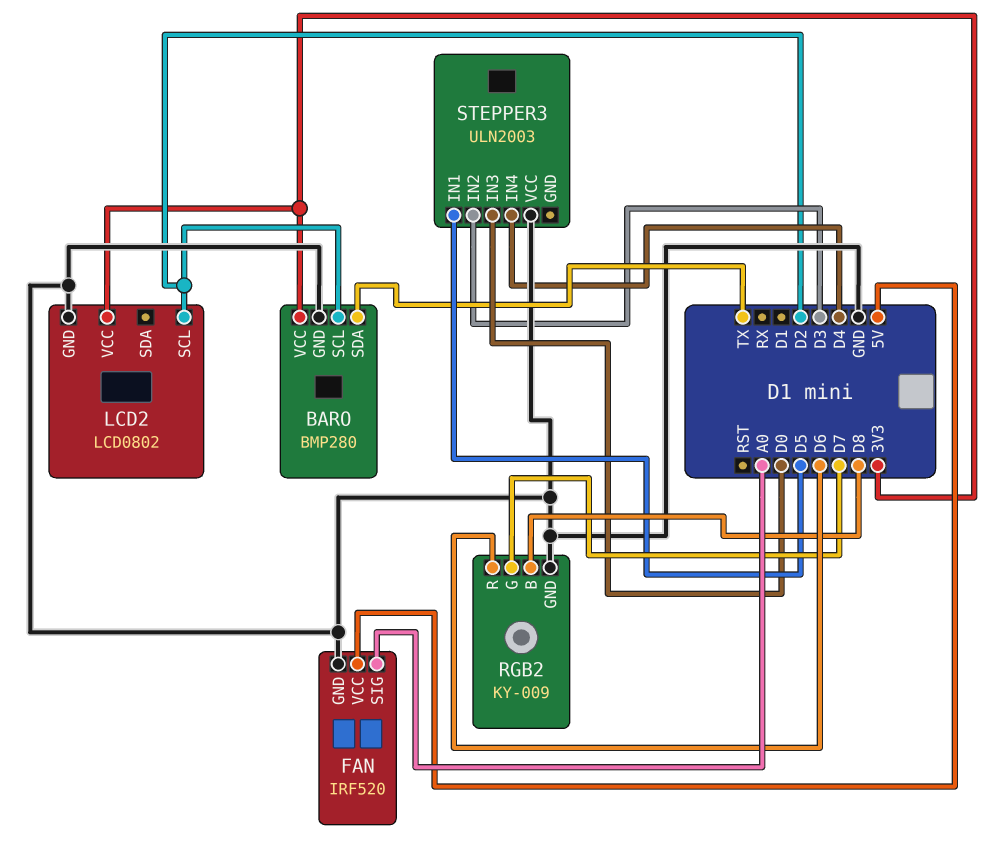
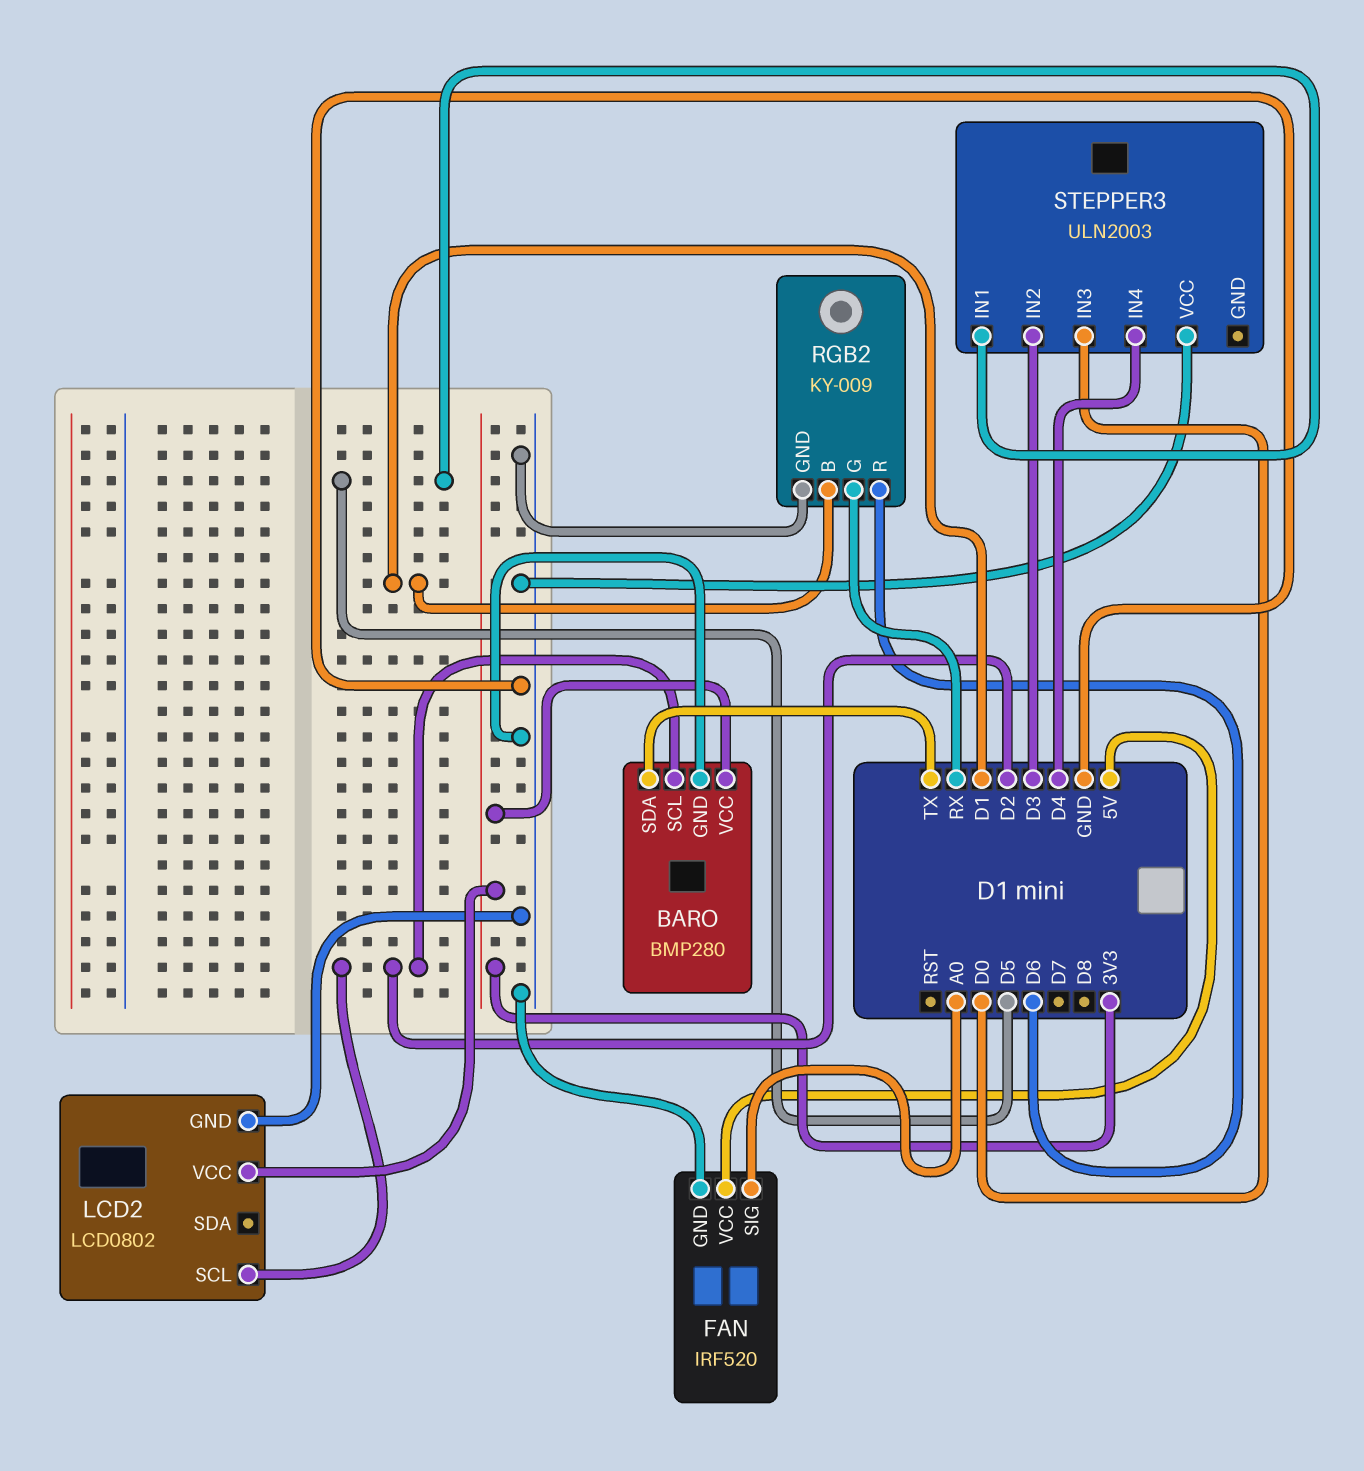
RGB2 pin B: D8 -> D1
RGB2 pin G: D7 -> RX

